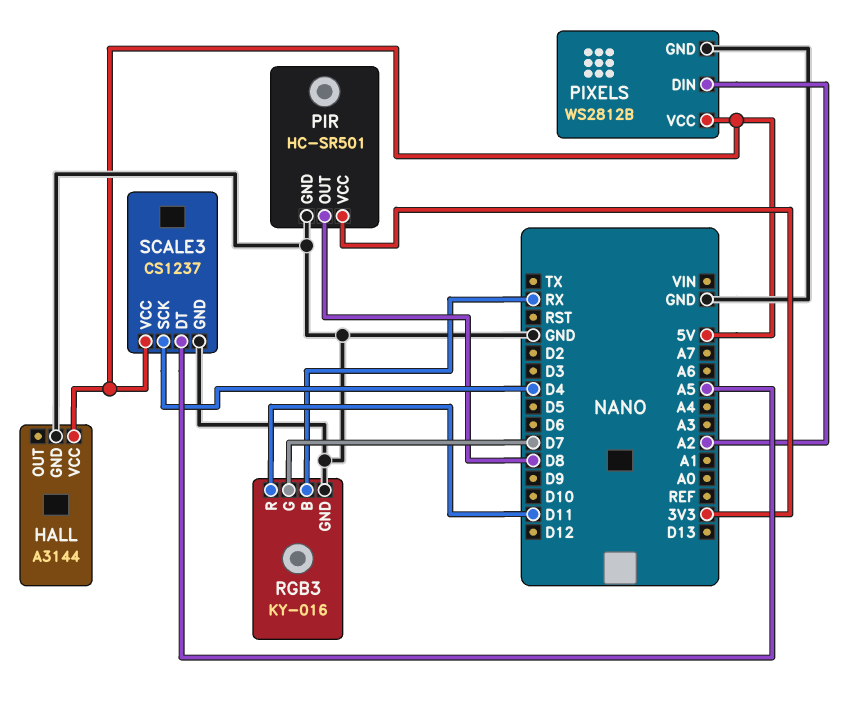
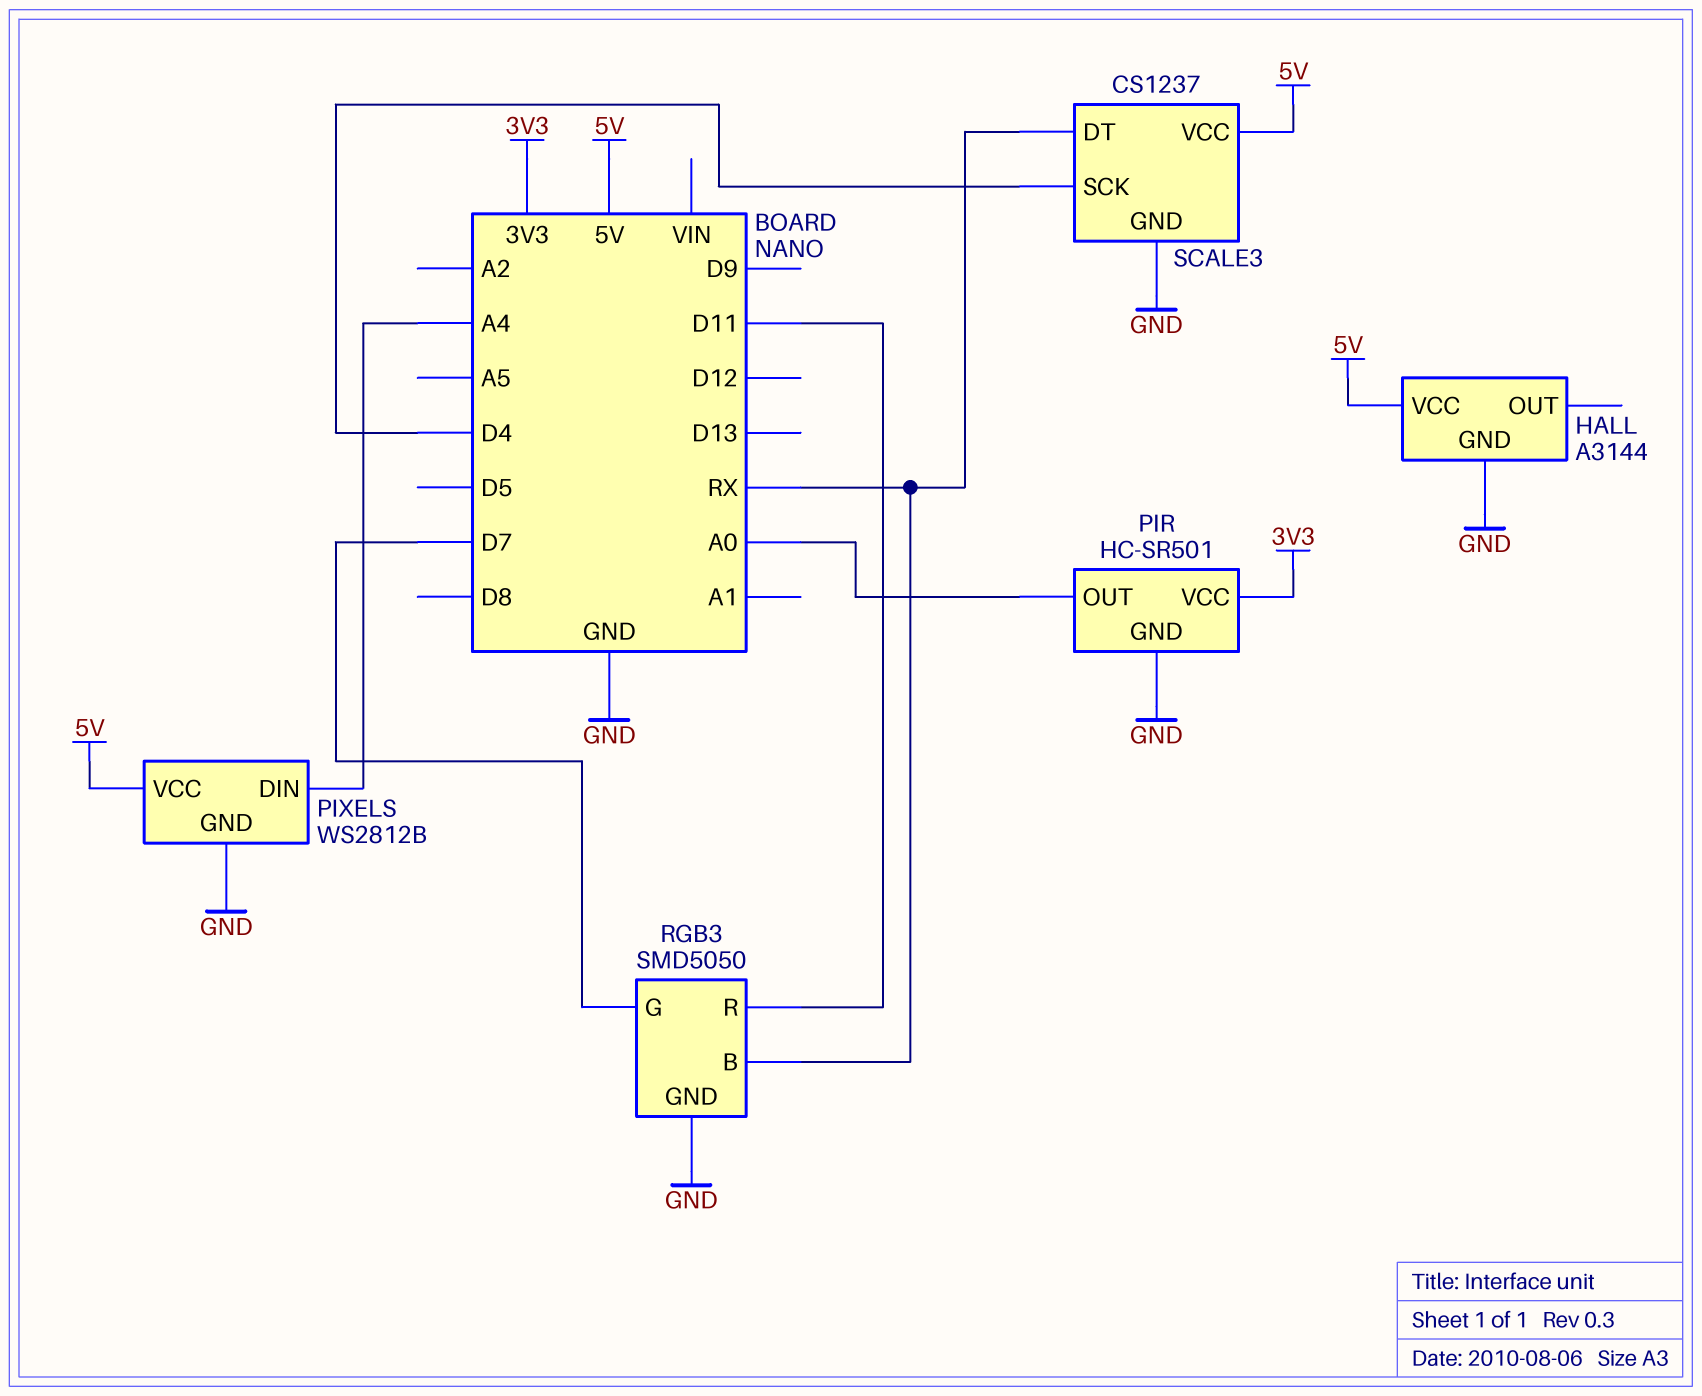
PIR pin OUT: D8 -> A0
PIXELS pin DIN: A2 -> A4
RGB3: KY-016 -> SMD5050
SCALE3 pin DT: A5 -> RX

